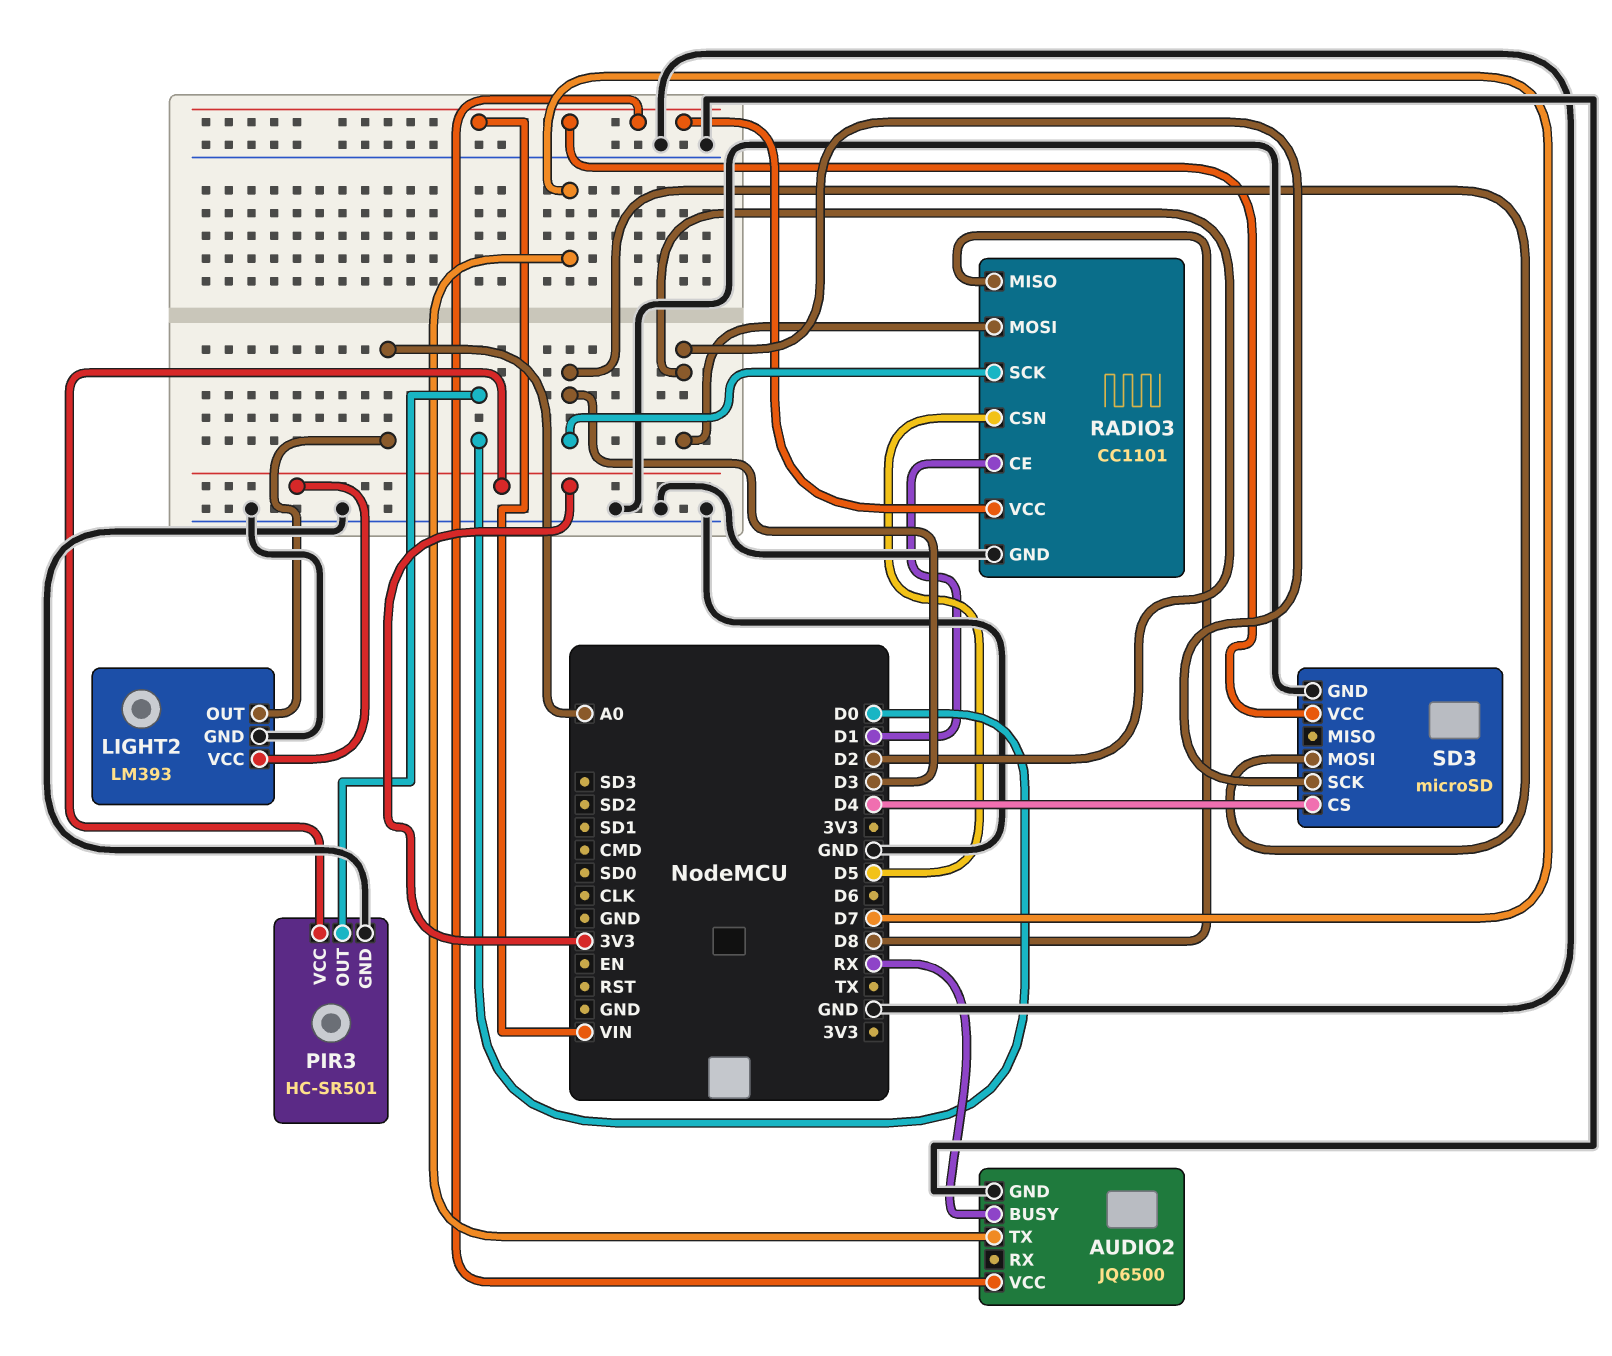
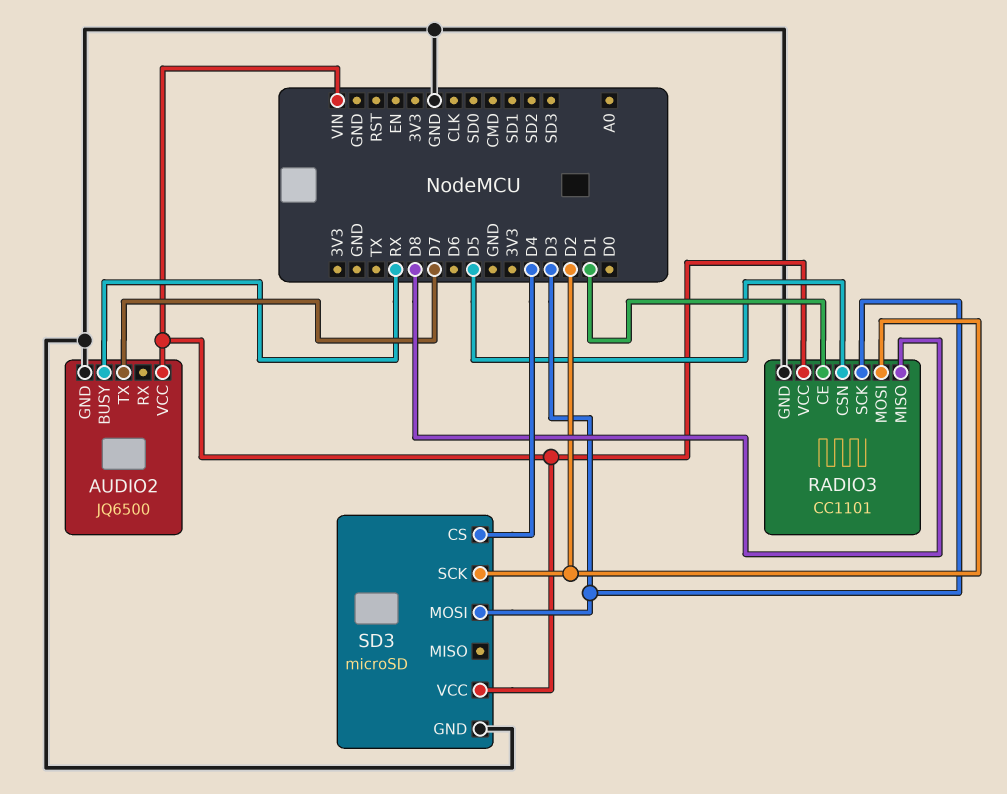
LIGHT2: LM393 -> none
LIGHT2 pin GND: GND -> none
LIGHT2 pin OUT: A0 -> none
LIGHT2 pin VCC: 3V3 -> none
PIR3: HC-SR501 -> none
PIR3 pin GND: GND -> none
PIR3 pin OUT: D0 -> none
PIR3 pin VCC: 3V3 -> none

